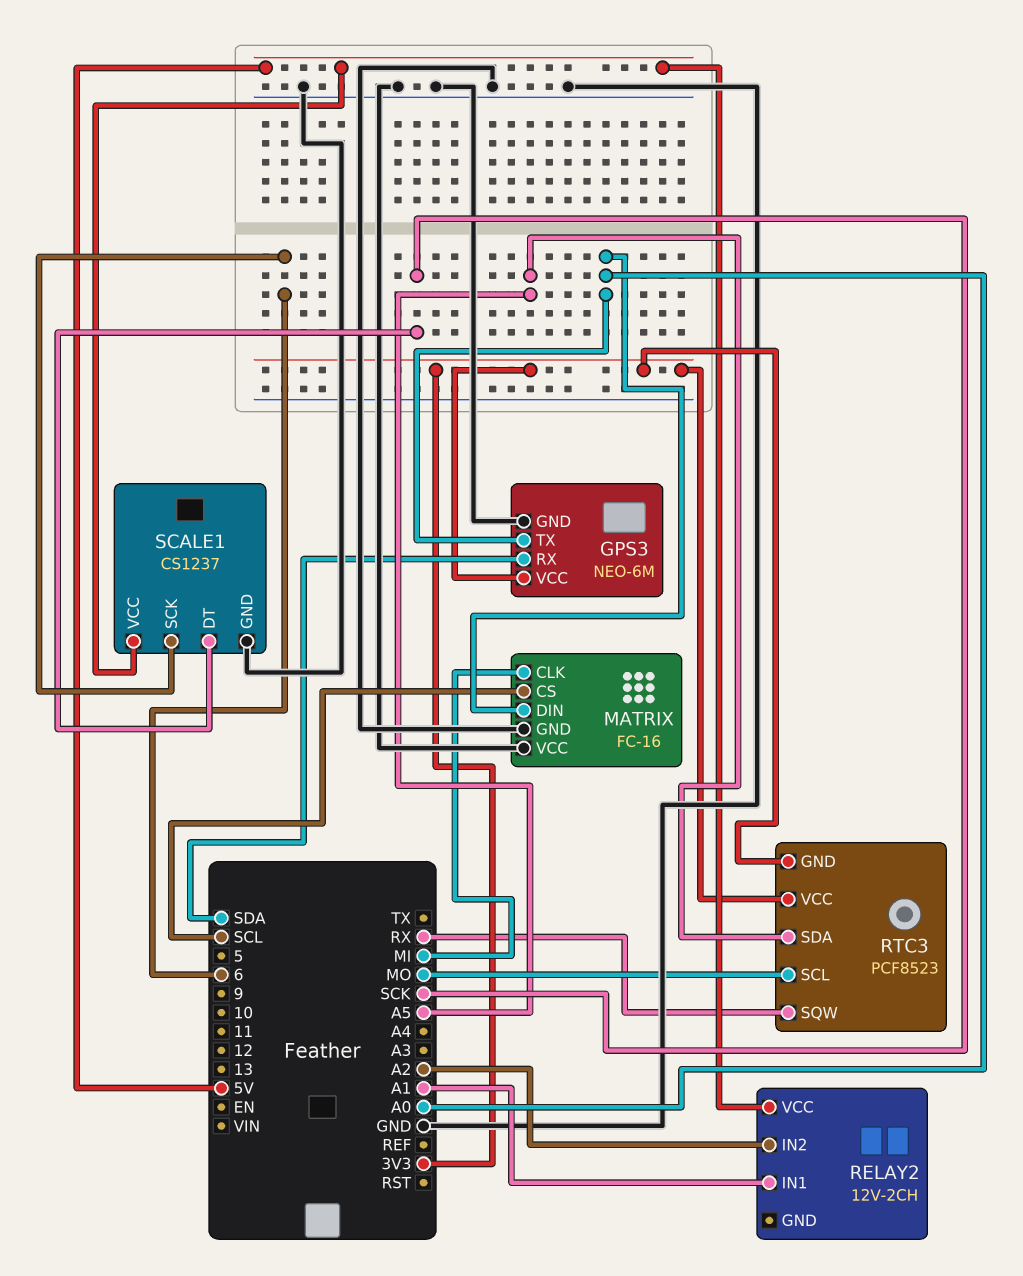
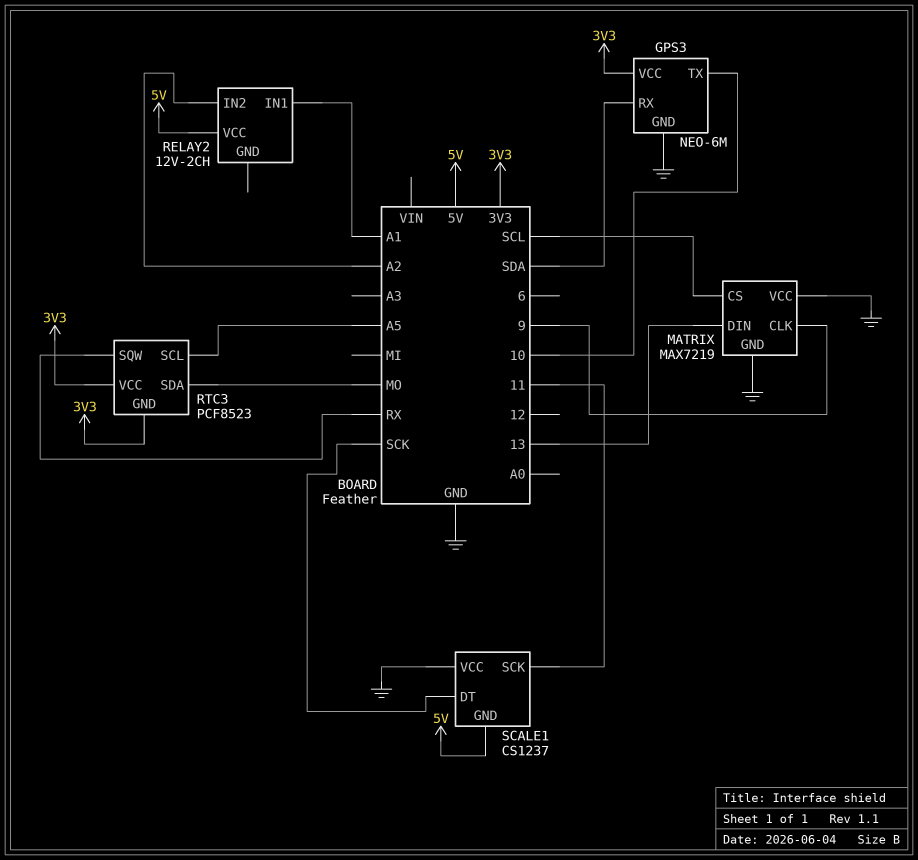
GPS3 pin TX: A0 -> 10
MATRIX: FC-16 -> MAX7219
MATRIX pin CLK: MI -> 9
MATRIX pin DIN: A0 -> 13
RTC3 pin SCL: MO -> A5
RTC3 pin SDA: A5 -> MO
SCALE1 pin GND: GND -> 5V
SCALE1 pin SCK: 6 -> 11
SCALE1 pin VCC: 5V -> GND

